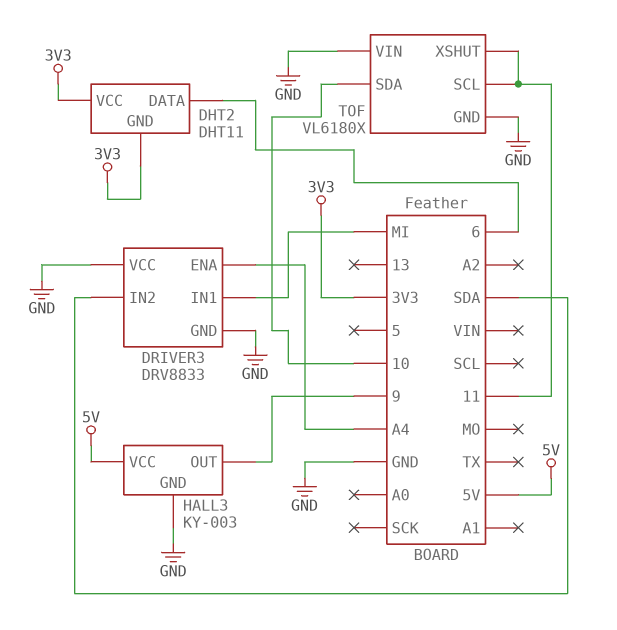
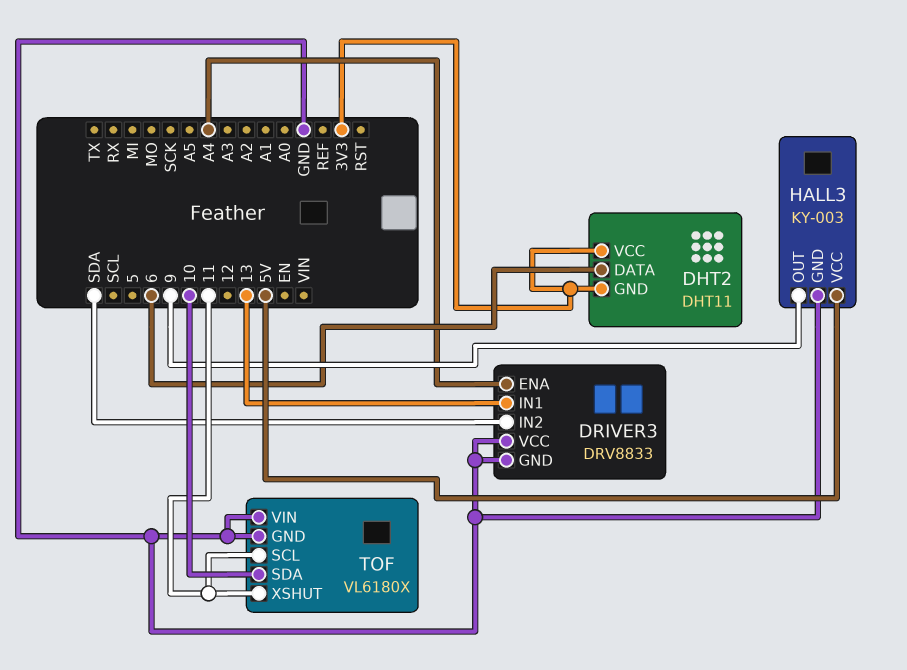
DRIVER3 pin IN1: MI -> 13

